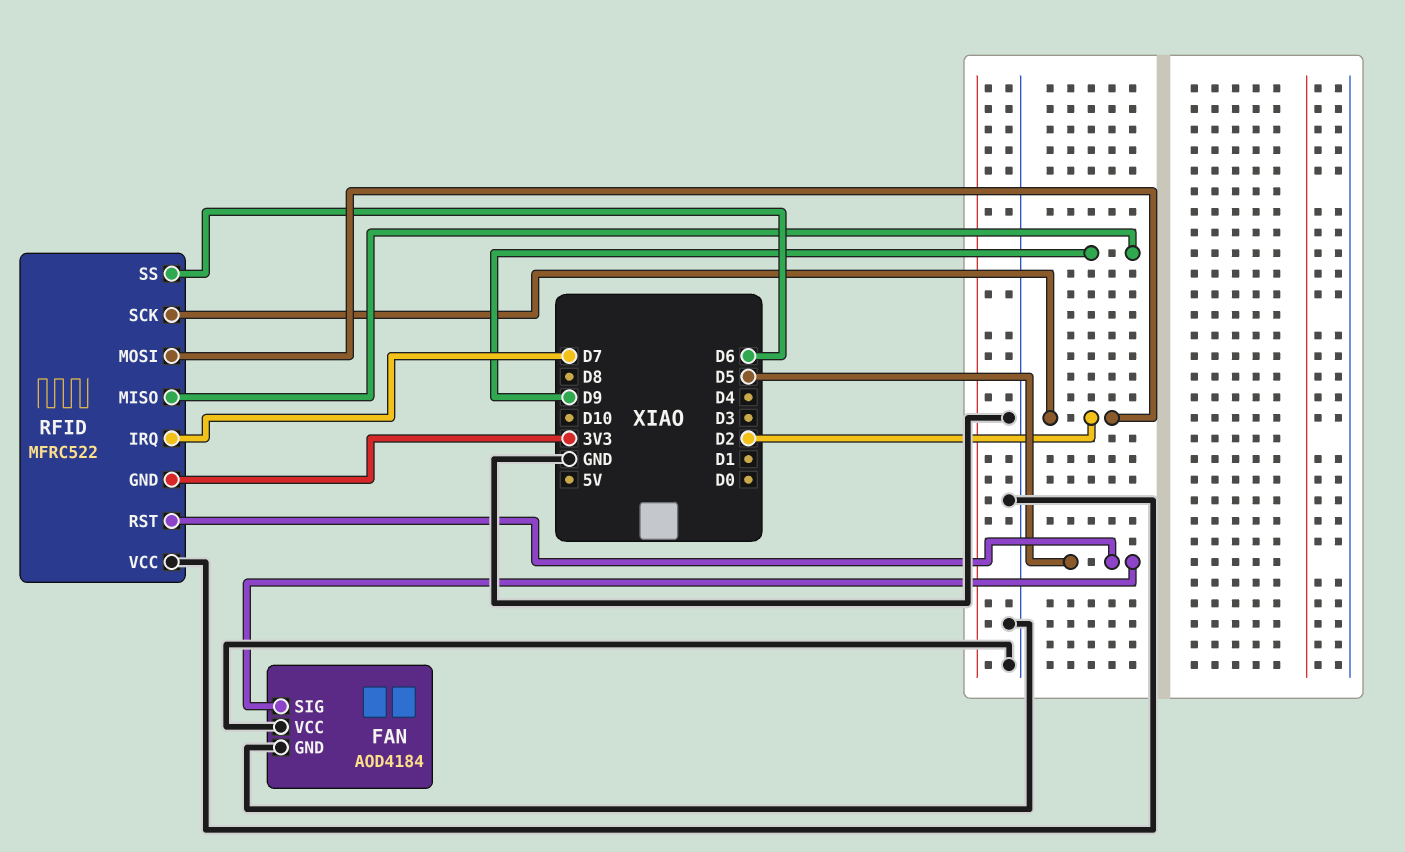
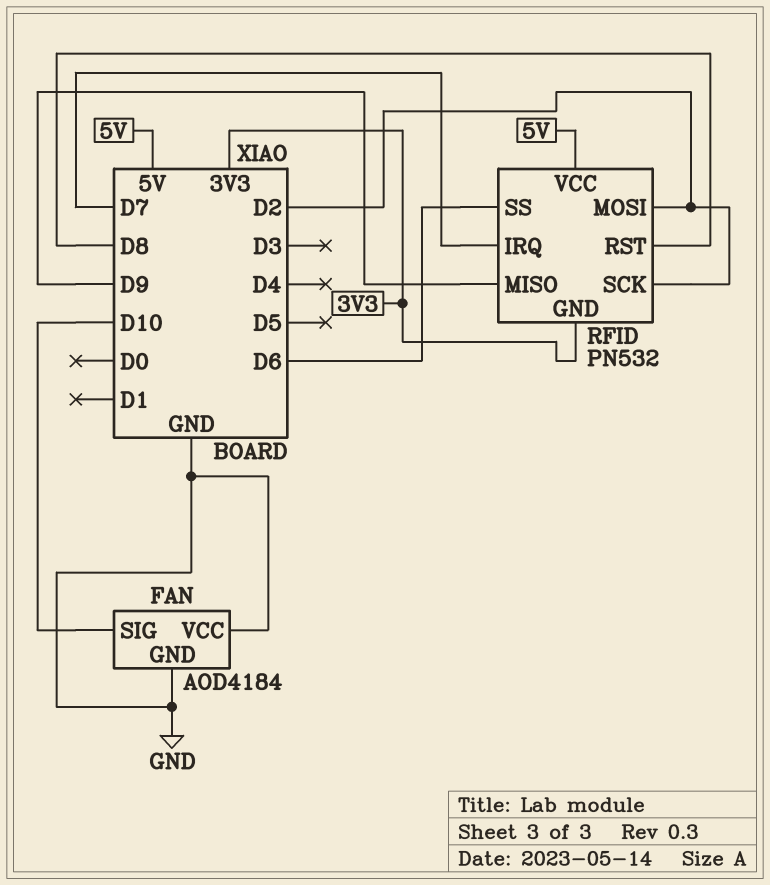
FAN pin SIG: D5 -> D10
RFID: MFRC522 -> PN532
RFID pin RST: D5 -> D8
RFID pin VCC: GND -> 5V

